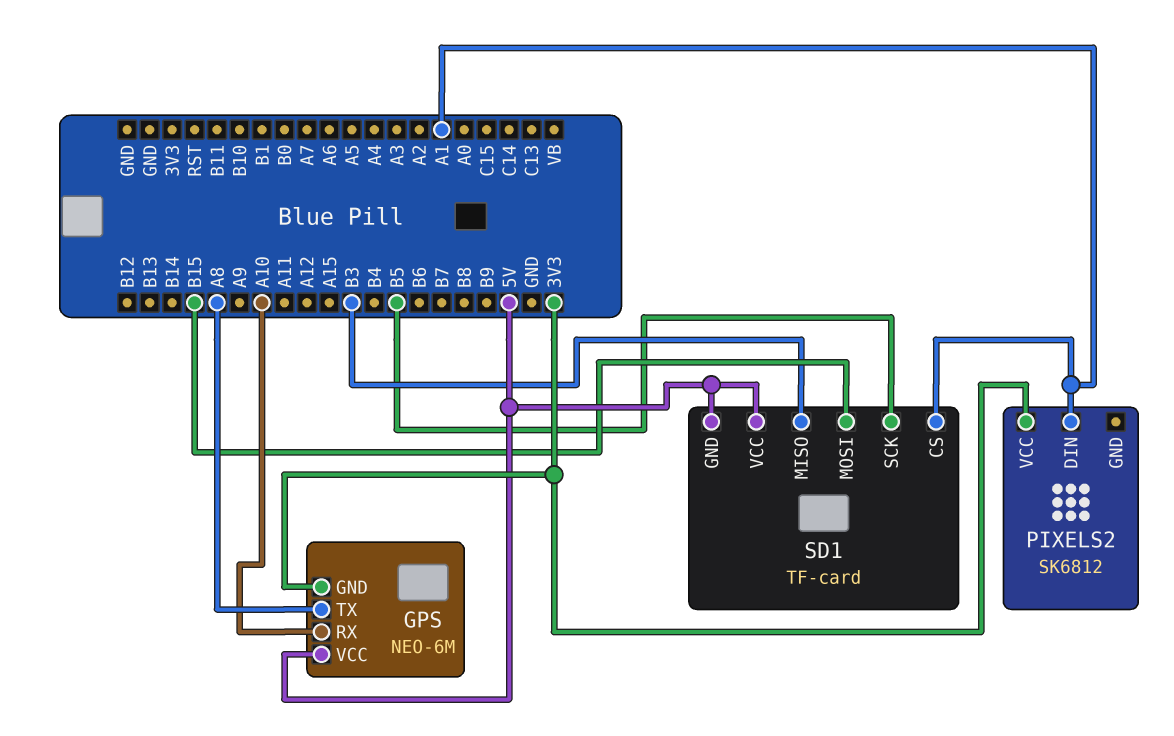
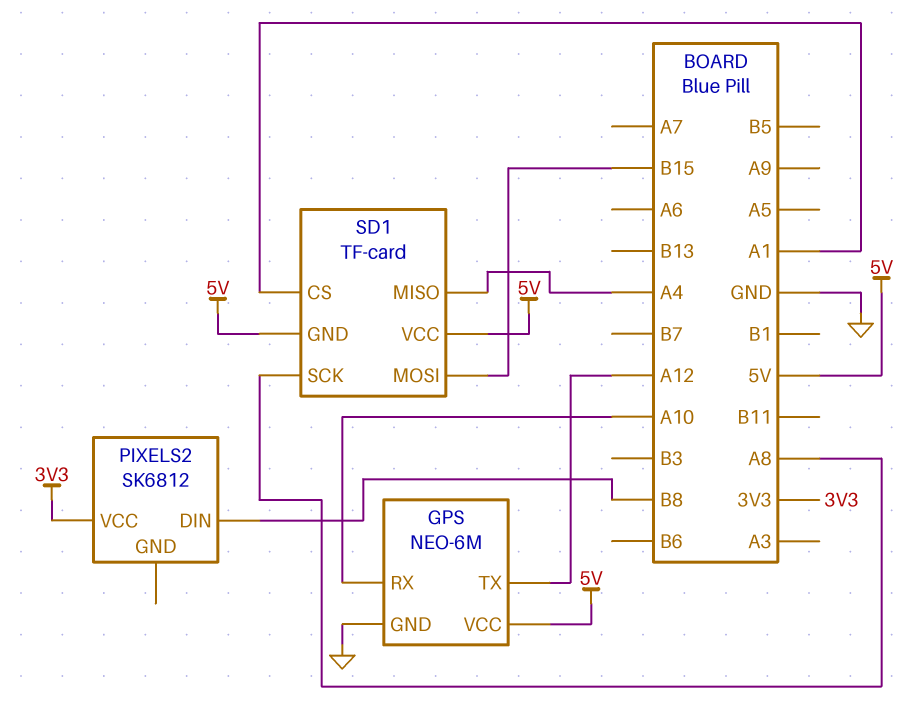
GPS pin GND: 3V3 -> GND
GPS pin TX: A8 -> A12
PIXELS2 pin DIN: A1 -> B8
SD1 pin MISO: B3 -> A4
SD1 pin SCK: B5 -> A8

